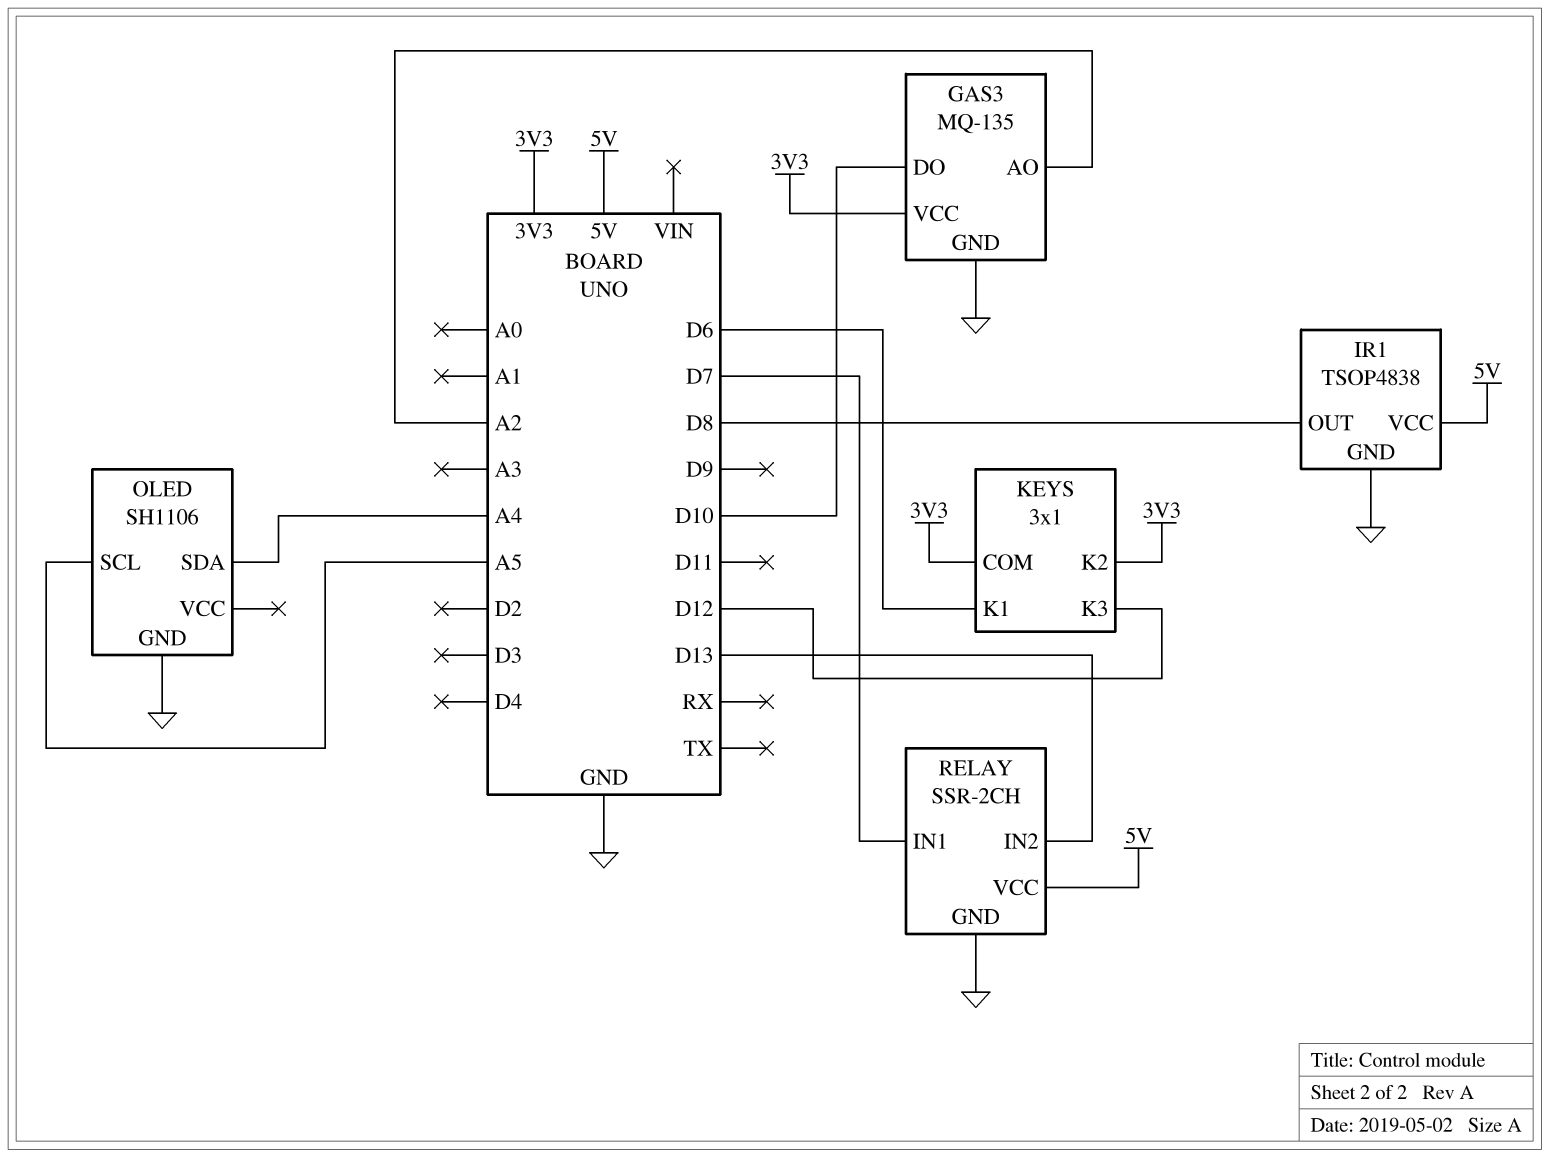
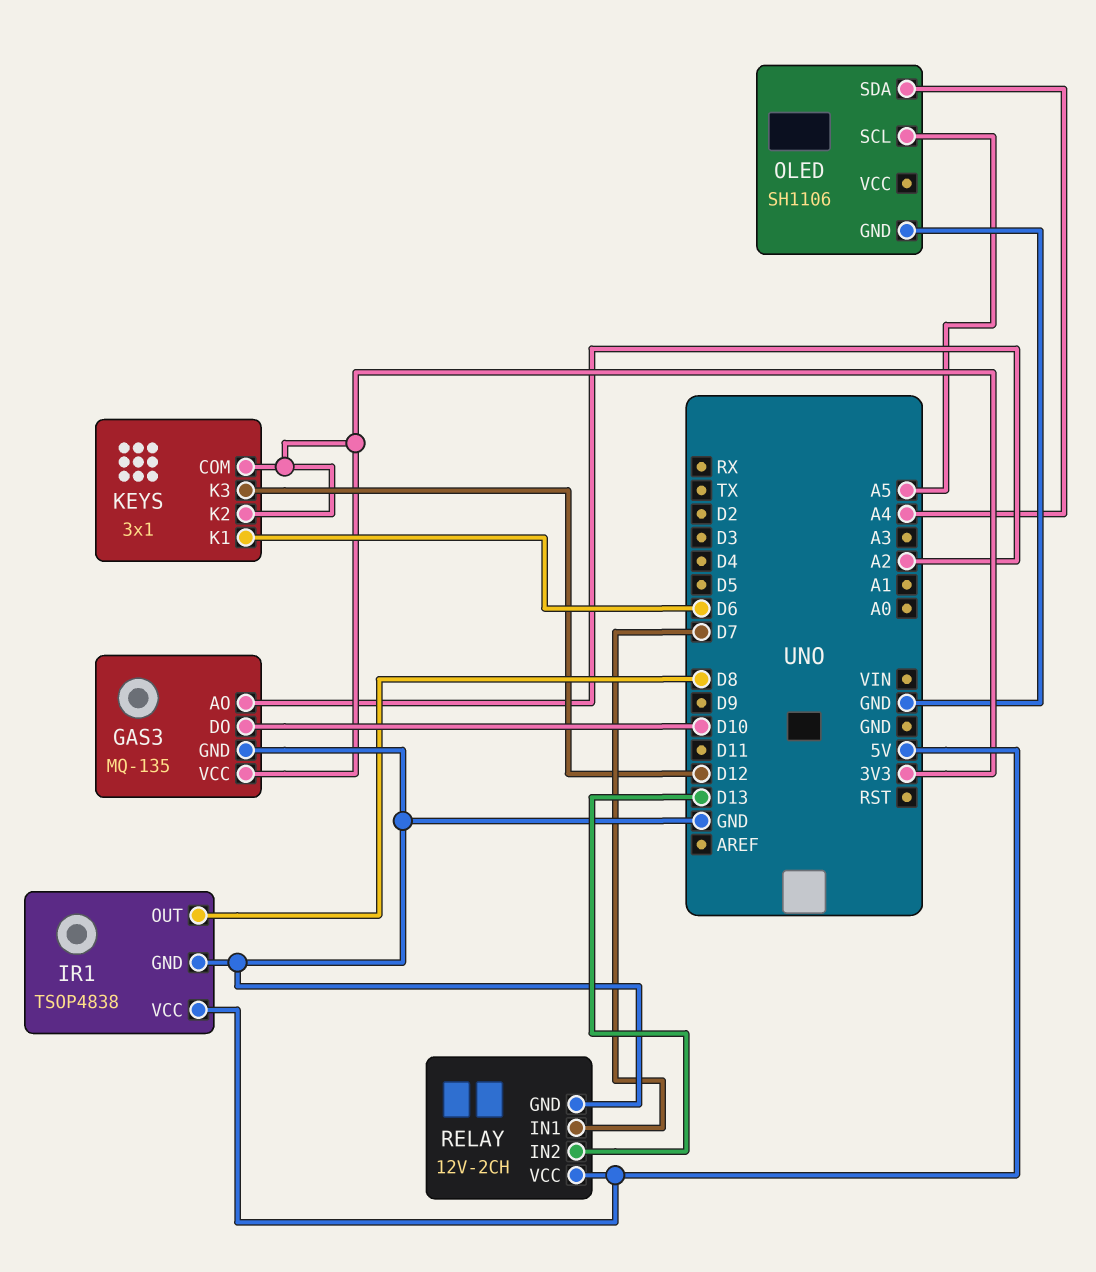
RELAY: SSR-2CH -> 12V-2CH

